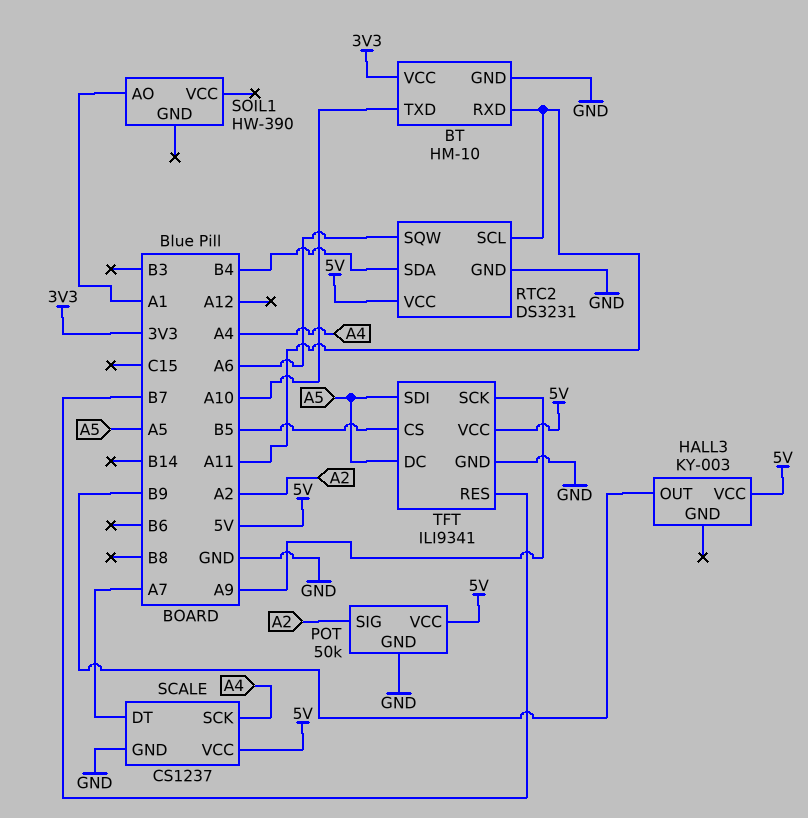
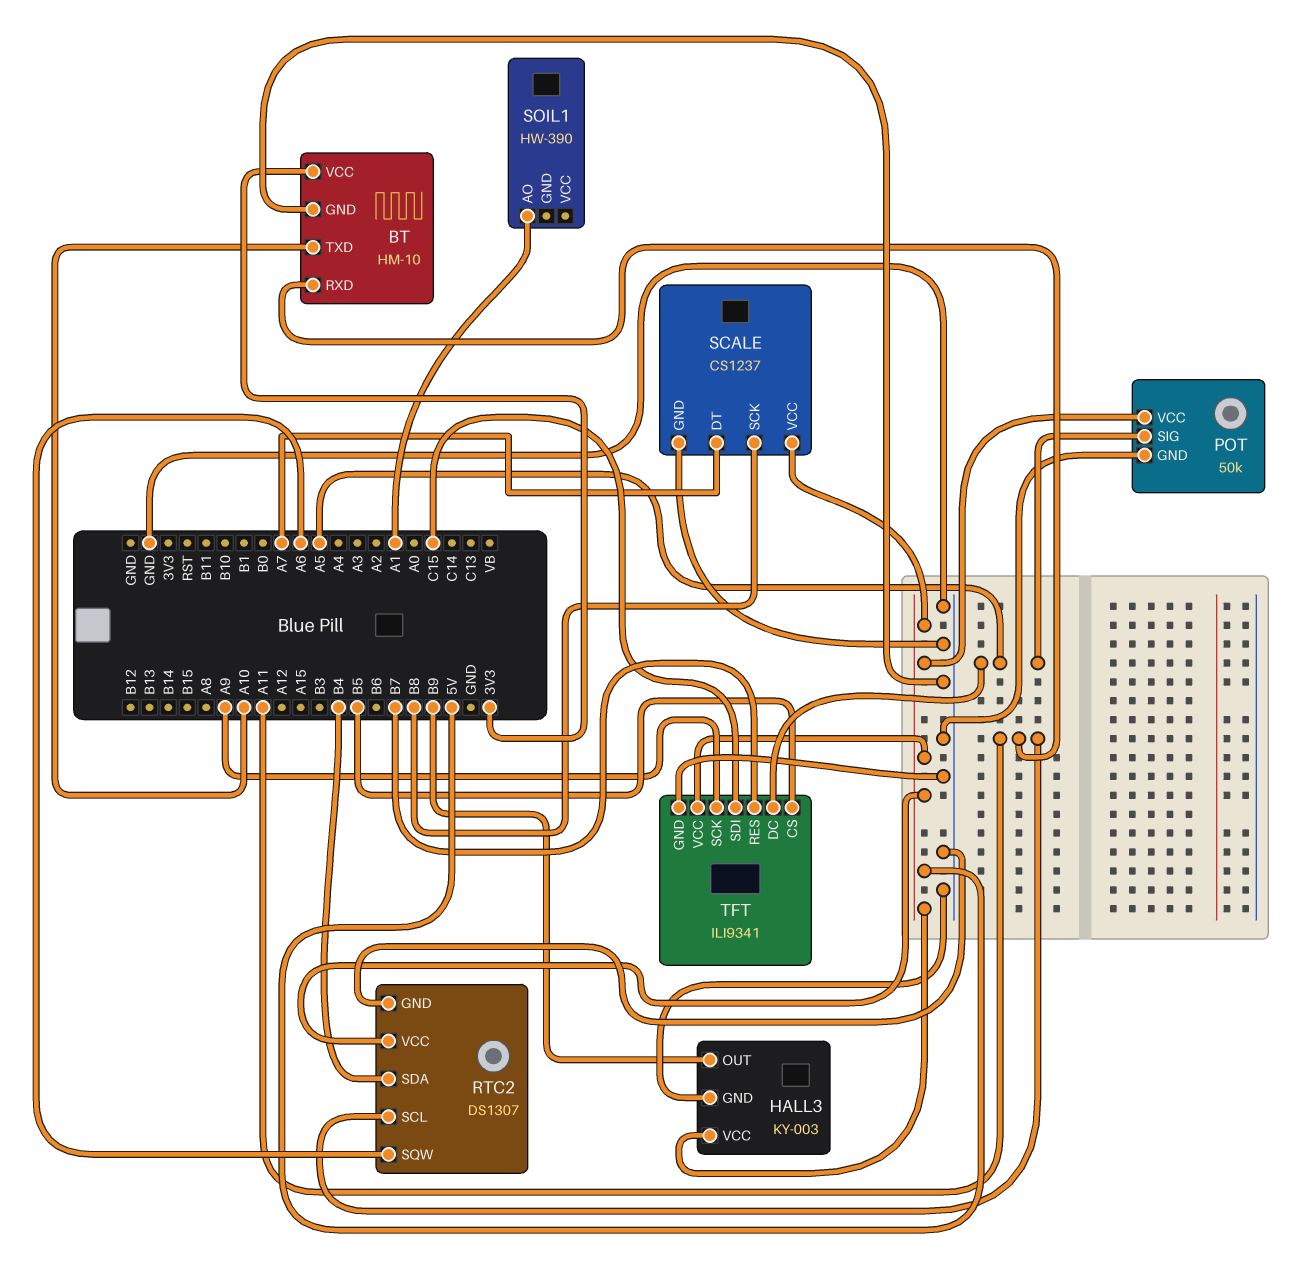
HALL3 pin GND: none -> GND
POT pin SIG: A2 -> A5
RTC2: DS3231 -> DS1307
SCALE pin SCK: A4 -> B8
TFT pin SDI: A5 -> C15

